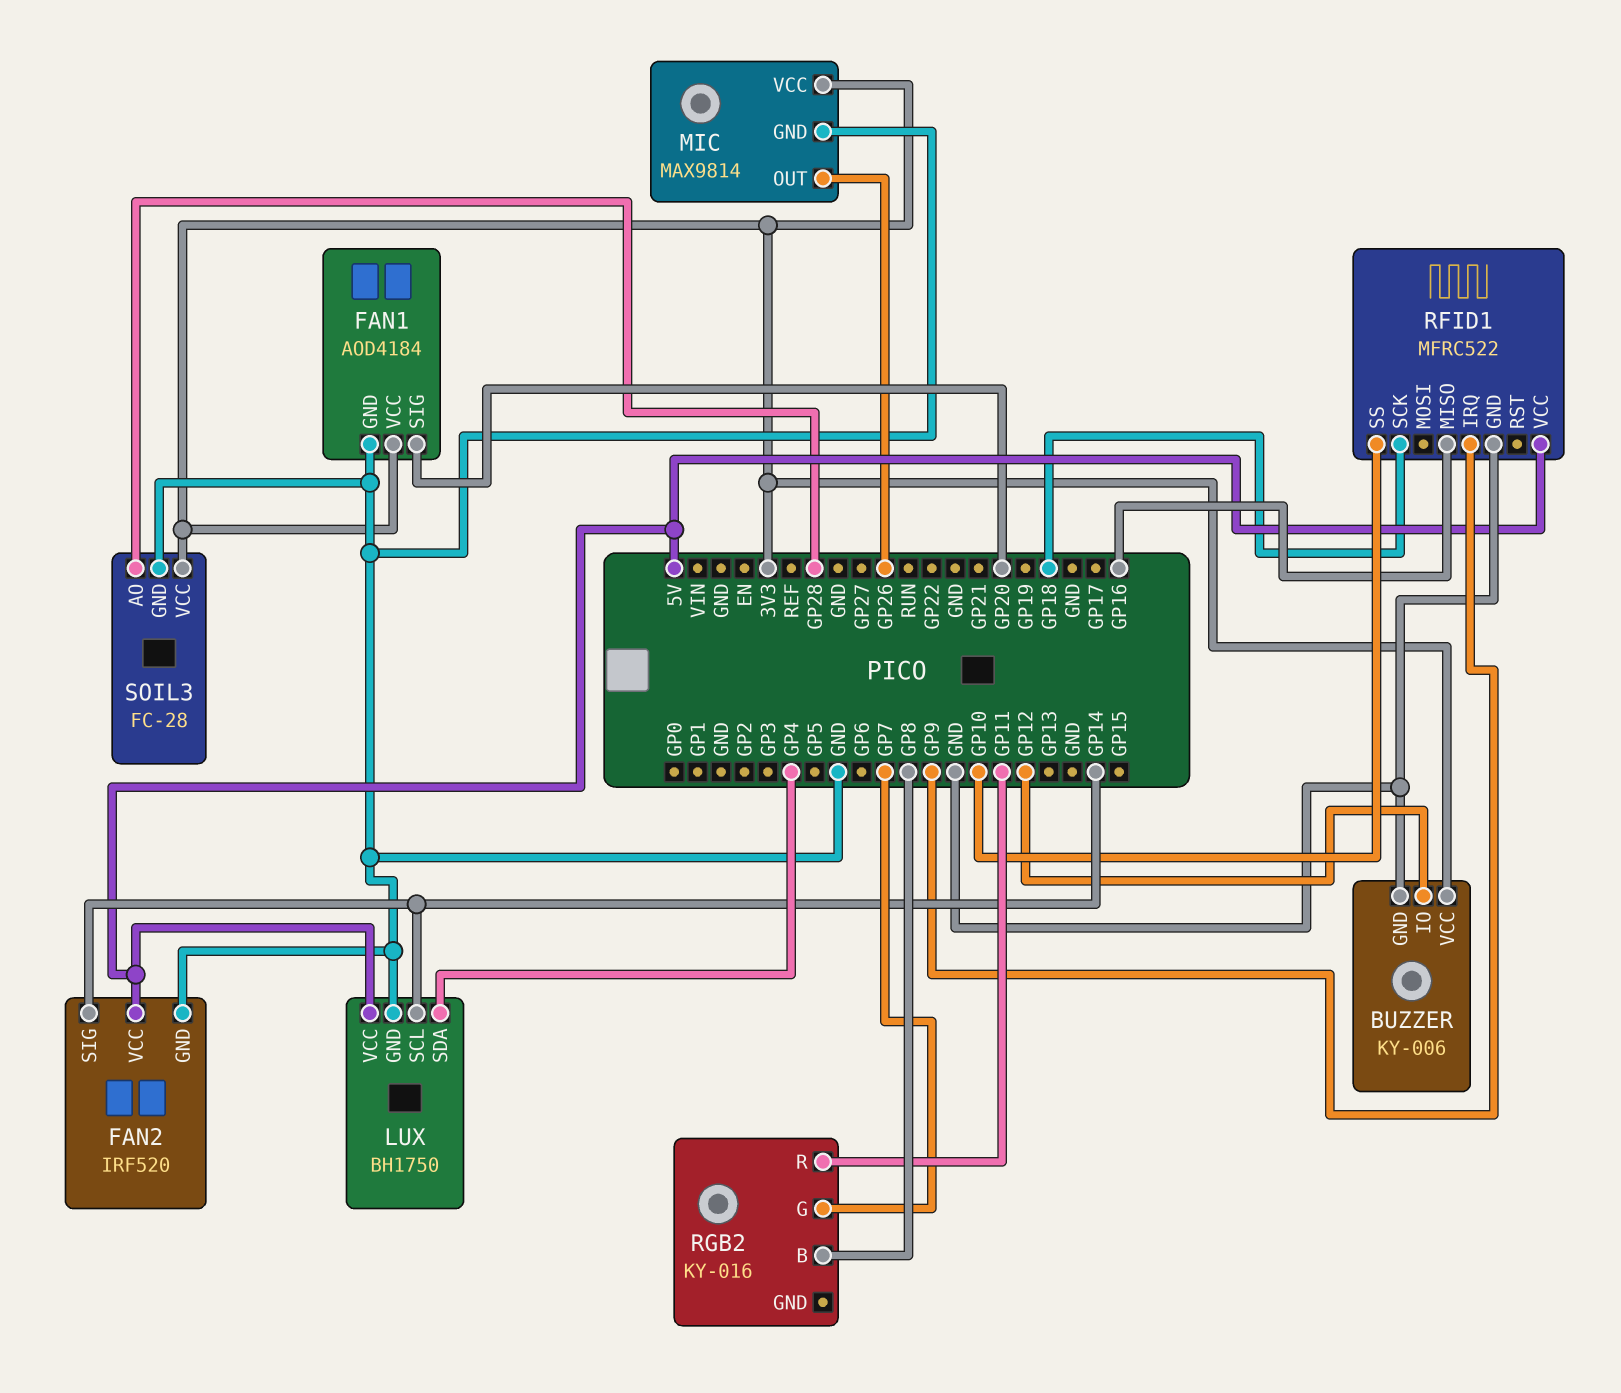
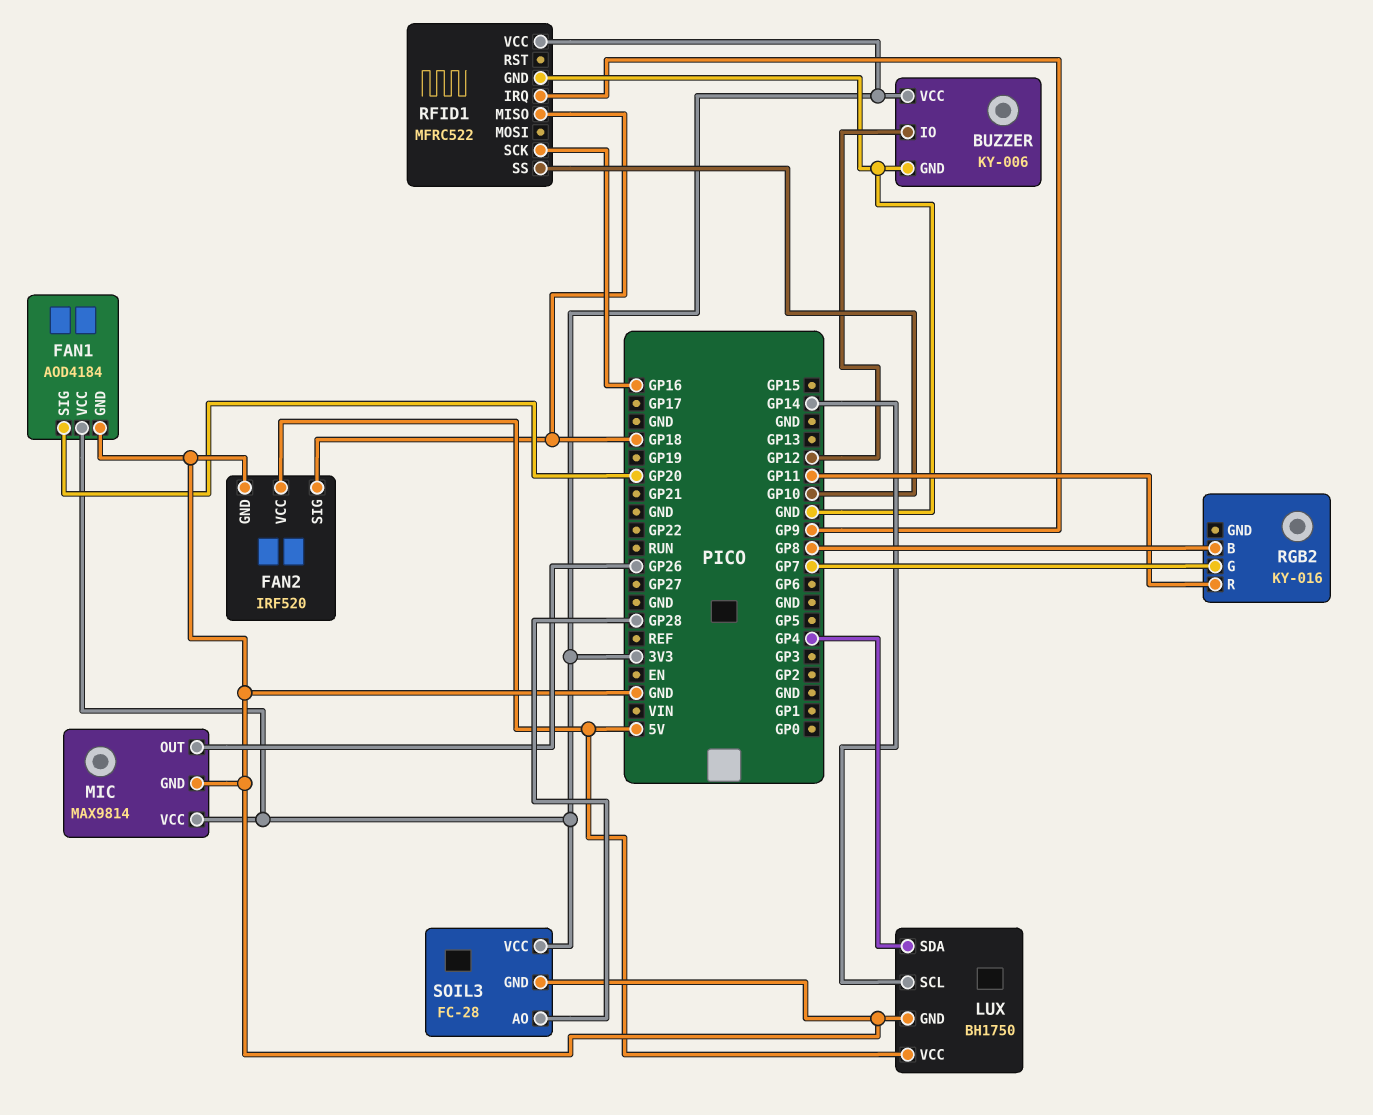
FAN2 pin SIG: GP14 -> GP18
RFID1 pin MISO: GP16 -> GP18
RFID1 pin SCK: GP18 -> GP16
RFID1 pin VCC: 5V -> 3V3

